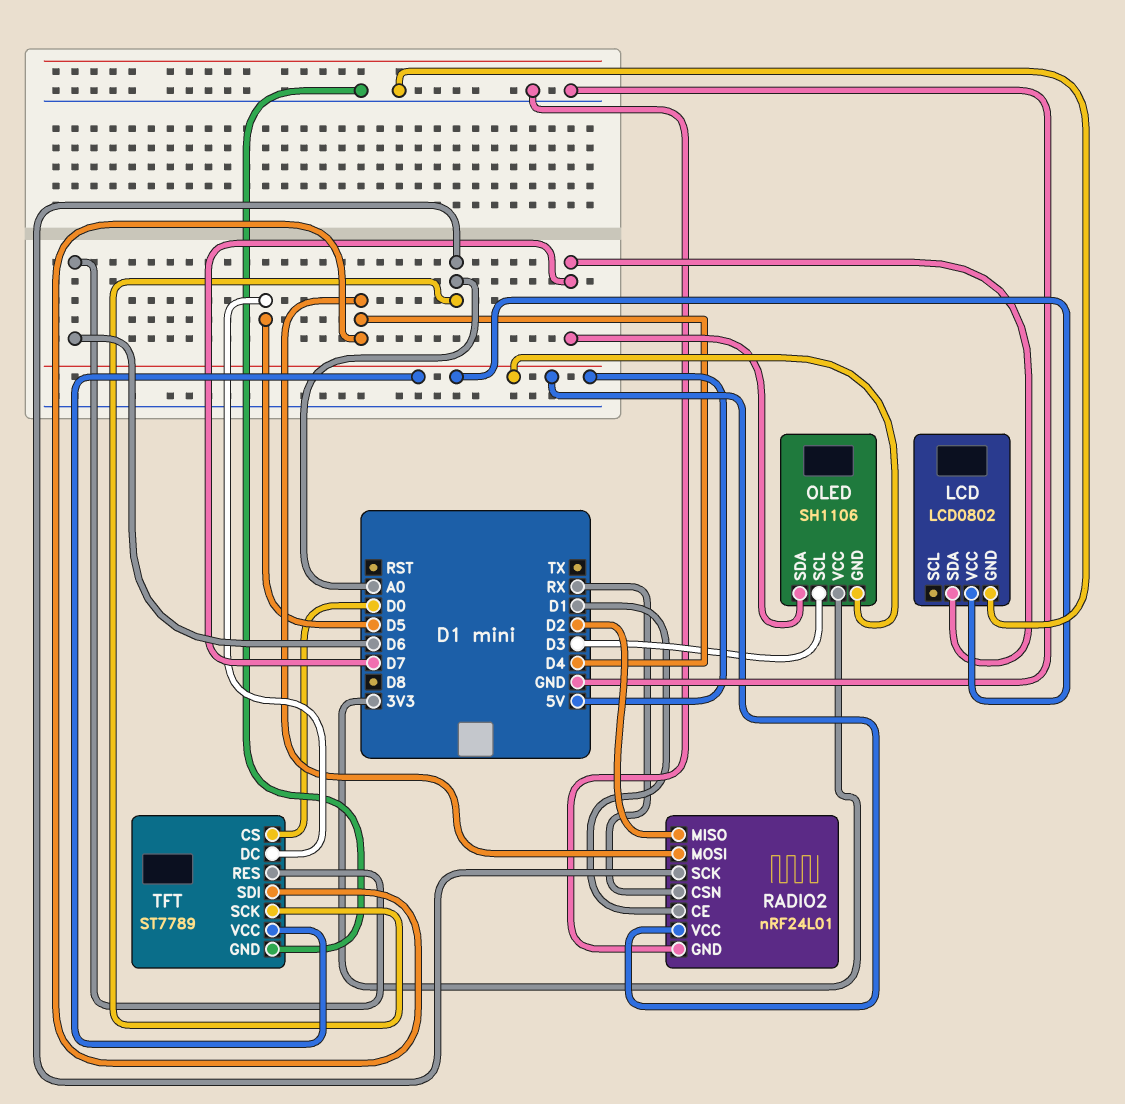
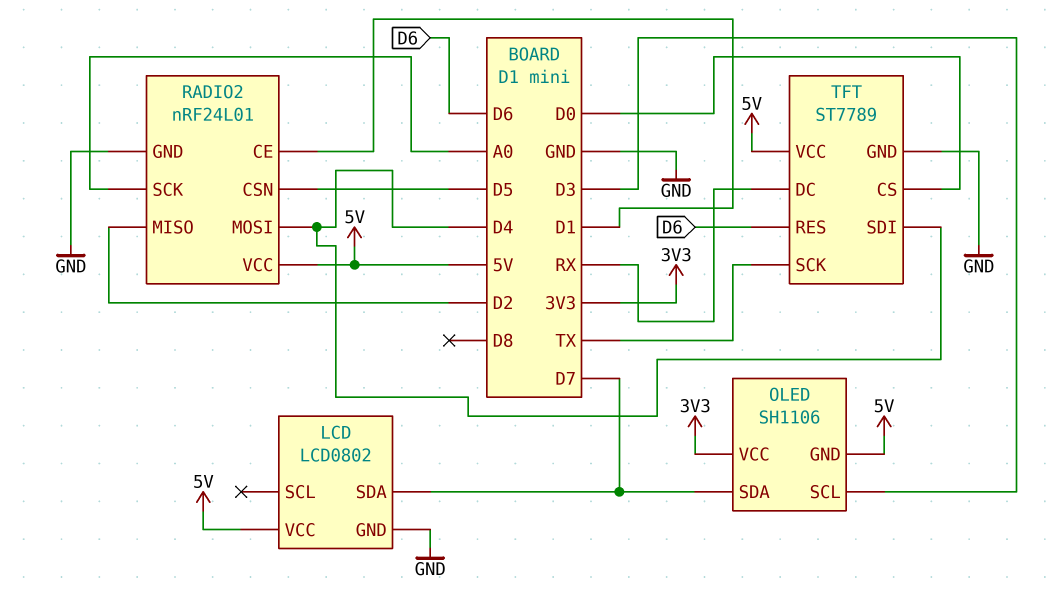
RADIO2 pin CSN: RX -> D5
TFT pin DC: D5 -> RX
TFT pin SCK: A0 -> TX

